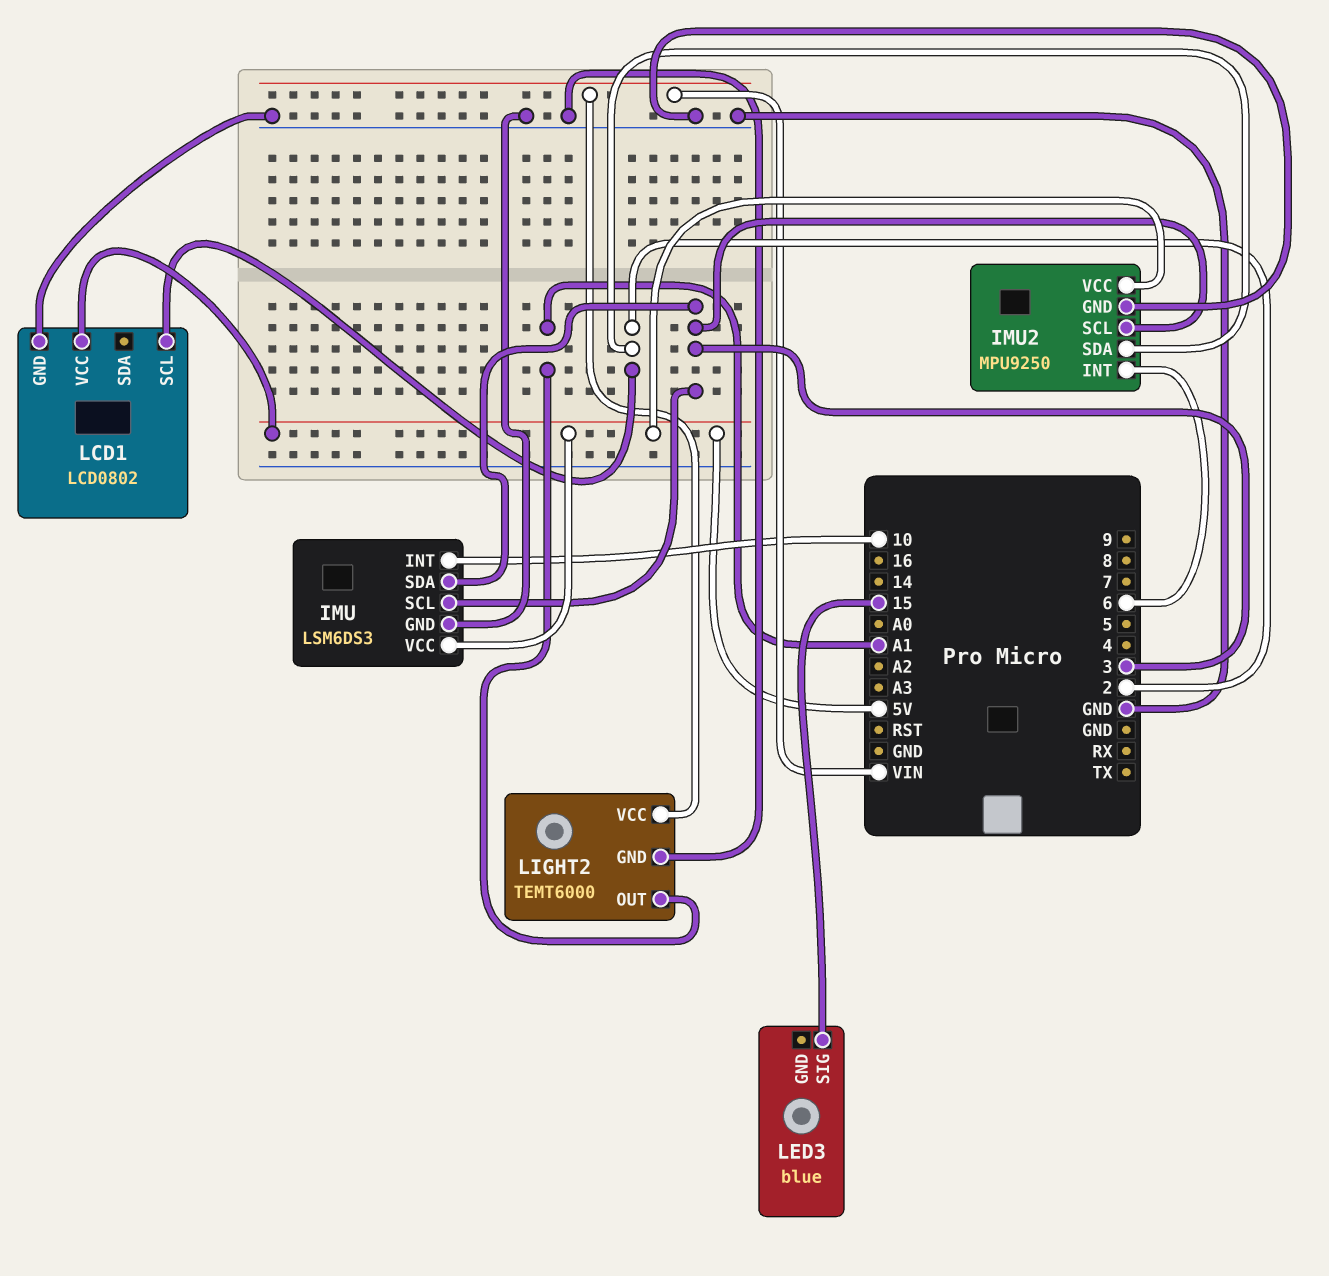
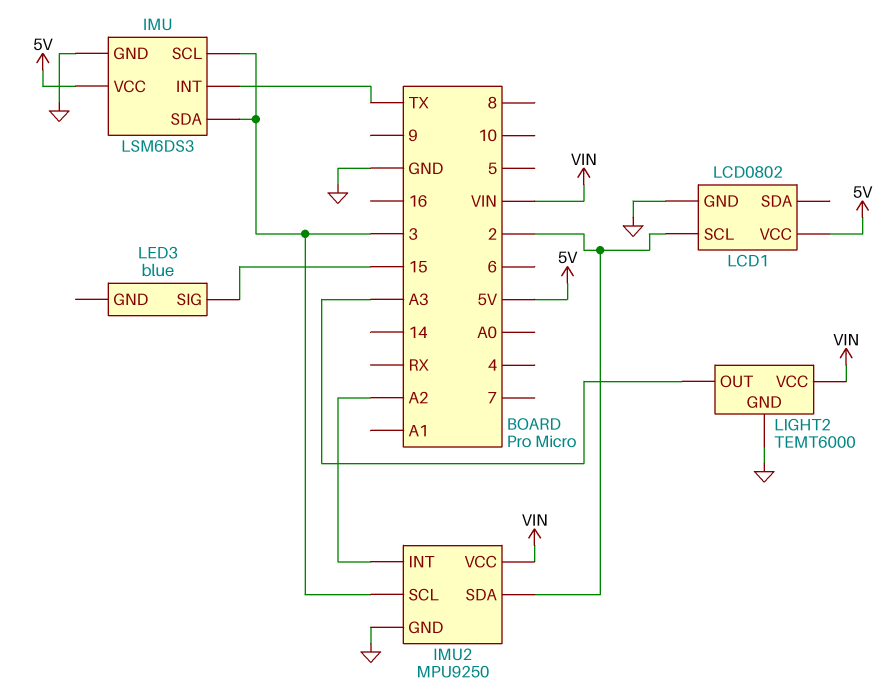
IMU pin INT: 10 -> TX
IMU2 pin INT: 6 -> A2
IMU2 pin VCC: 5V -> VIN
LIGHT2 pin OUT: A1 -> A3

